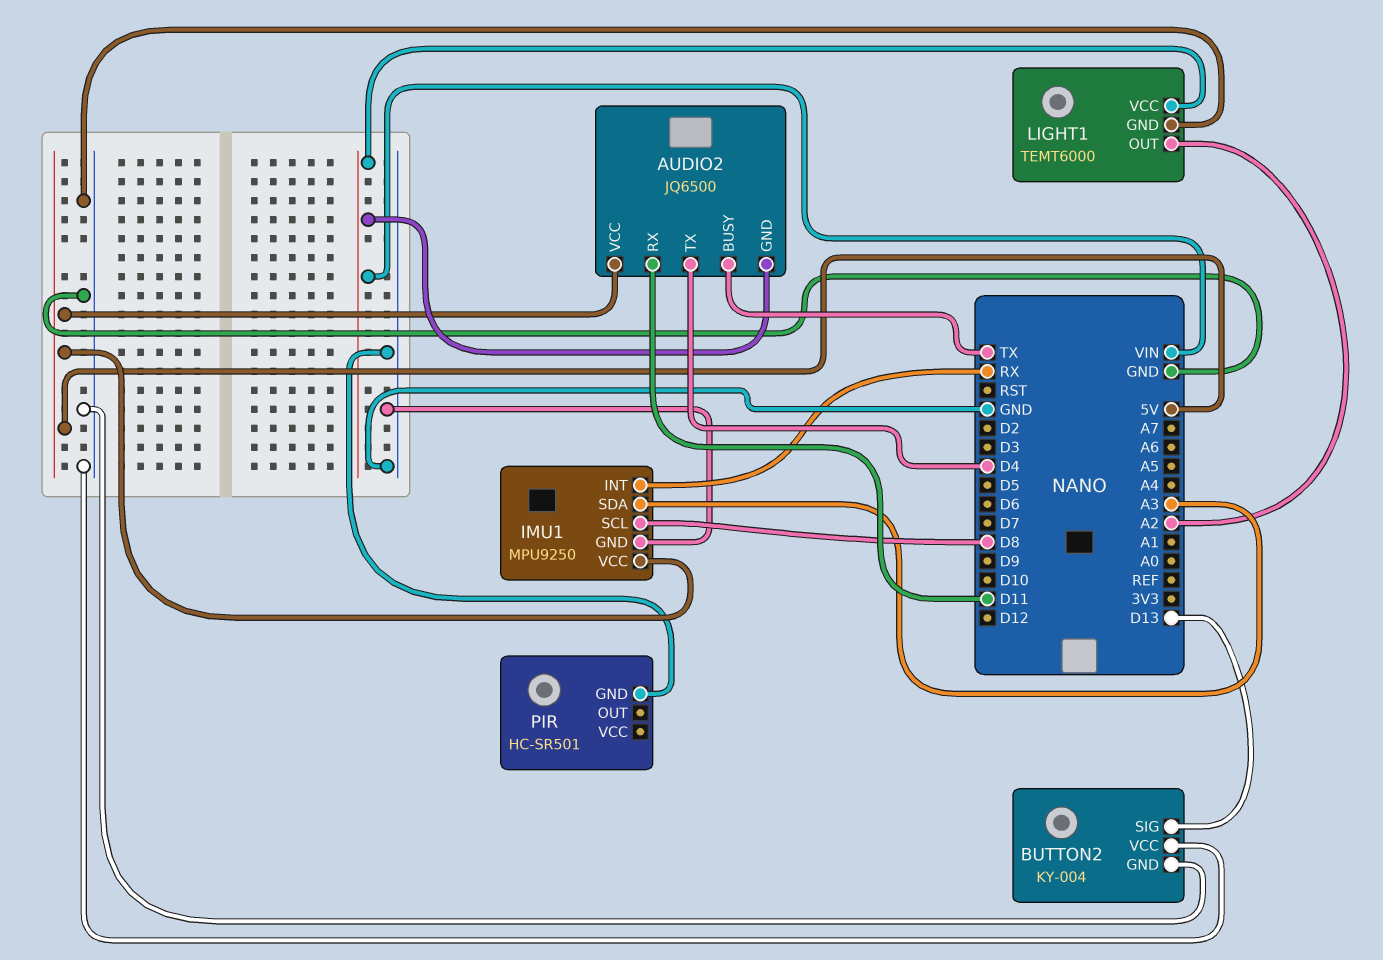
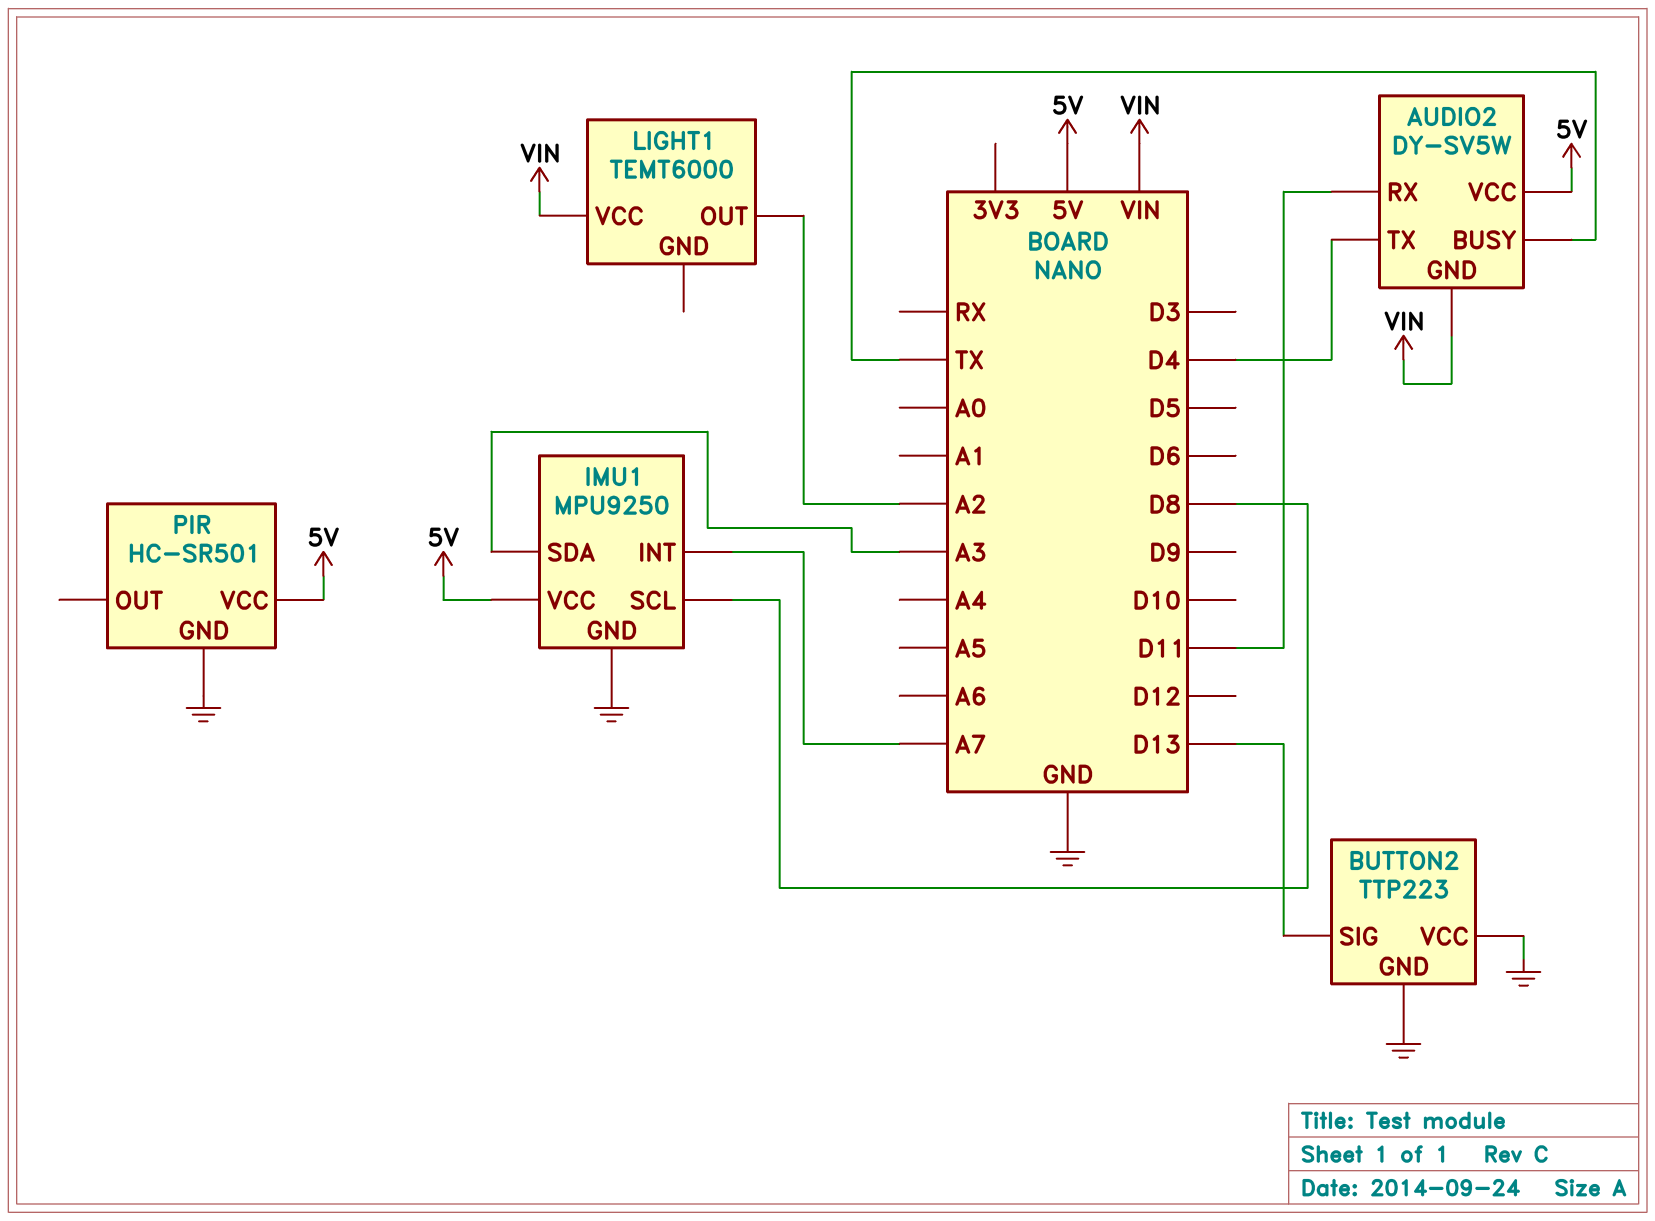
AUDIO2: JQ6500 -> DY-SV5W
BUTTON2: KY-004 -> TTP223
IMU1 pin INT: RX -> A7
LIGHT1 pin GND: GND -> none
PIR pin VCC: none -> 5V

